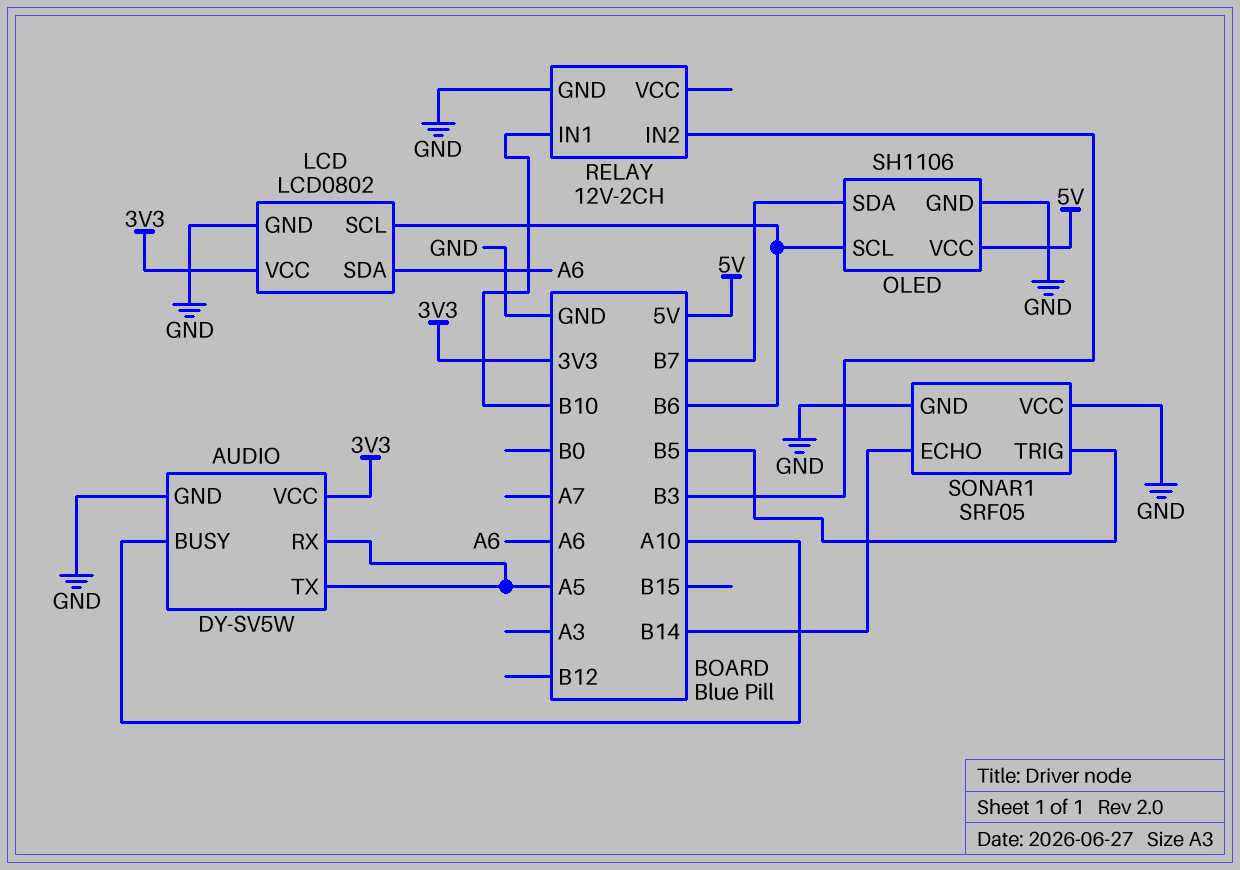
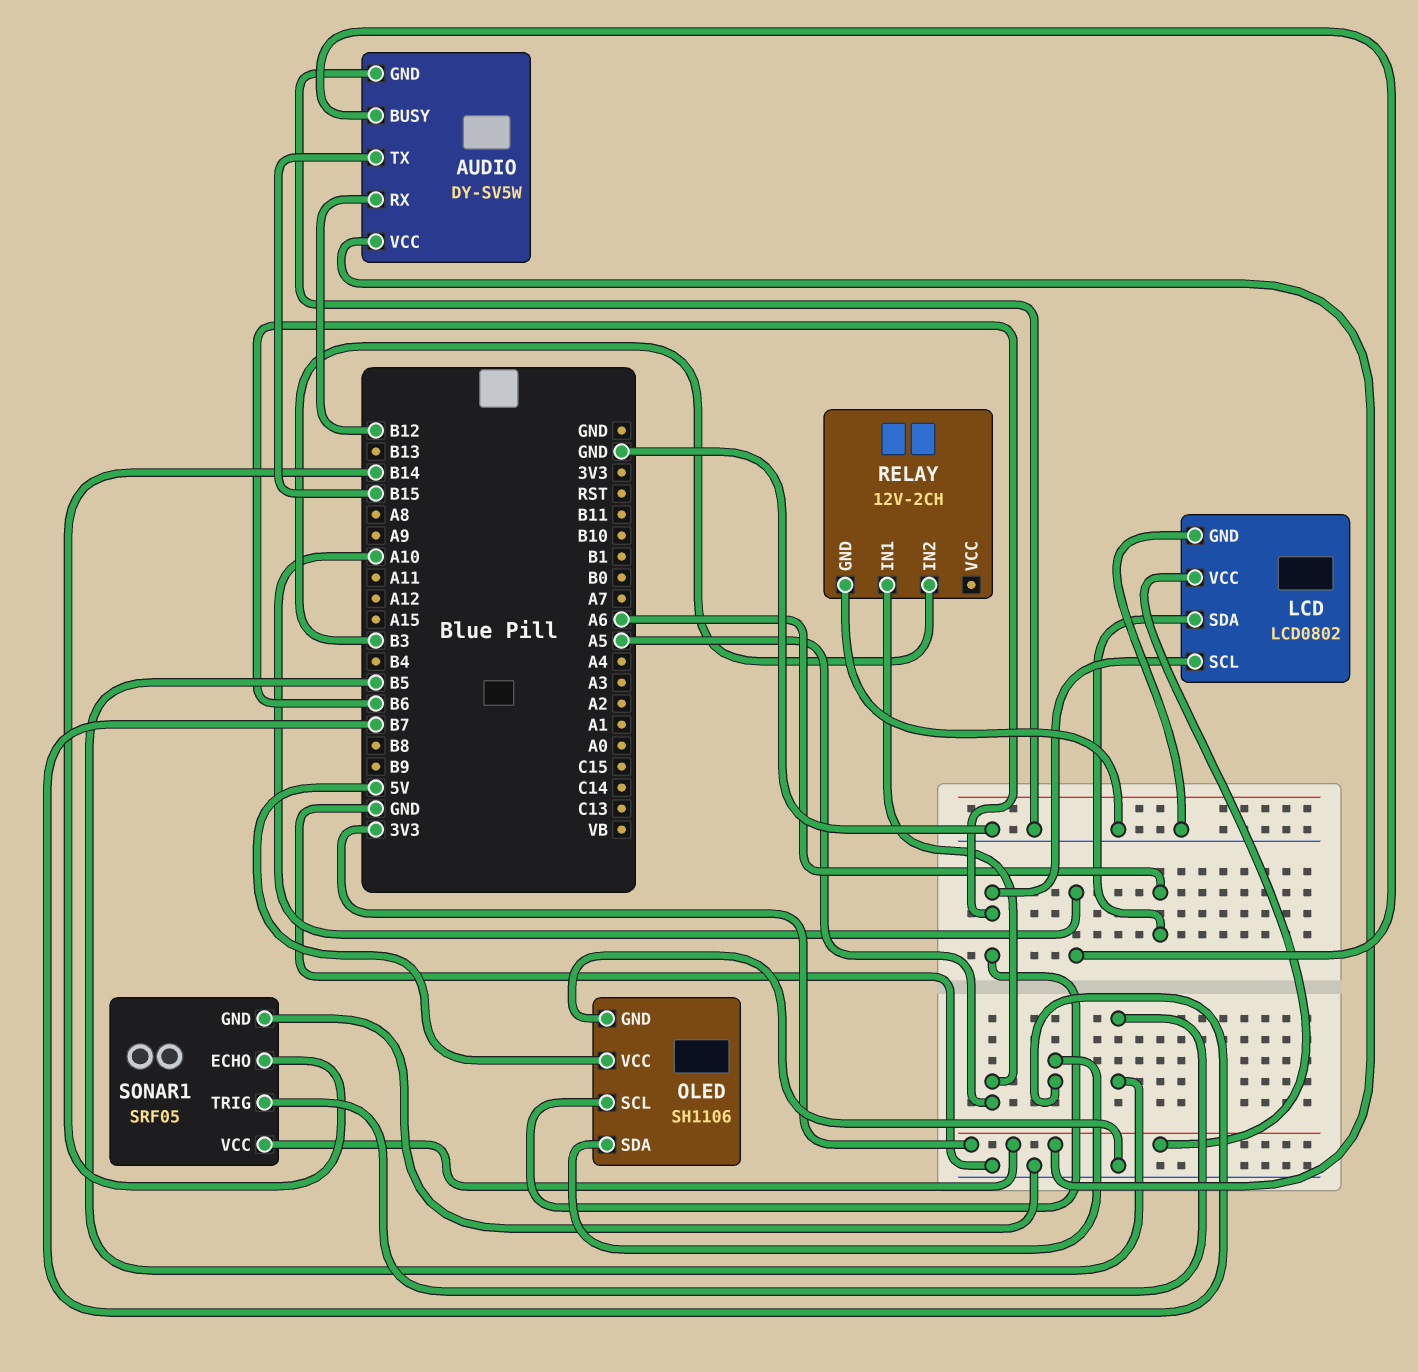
AUDIO pin RX: A5 -> B12
AUDIO pin TX: A5 -> B15
RELAY pin IN1: B10 -> A5
SONAR1 pin VCC: GND -> 3V3

